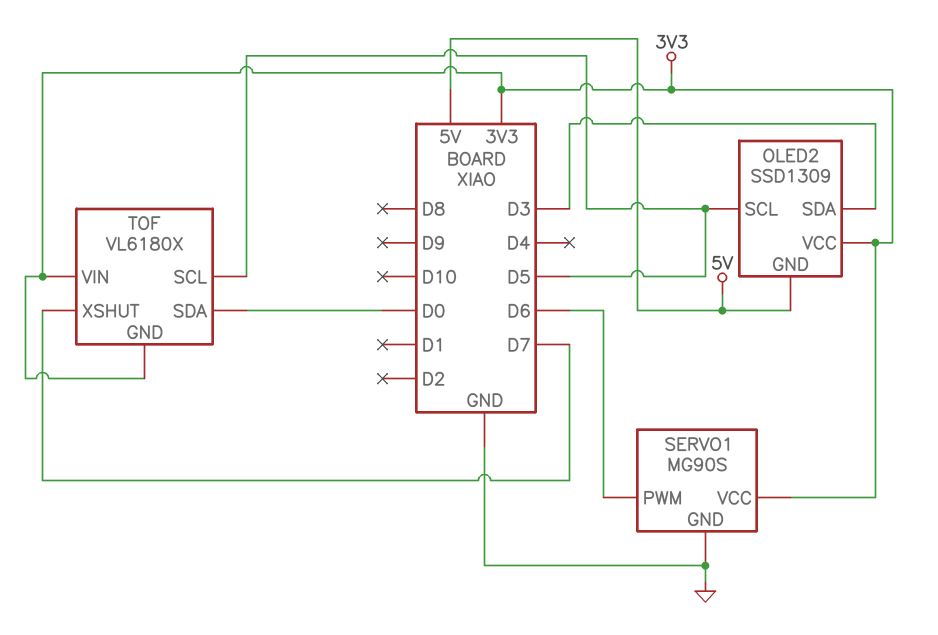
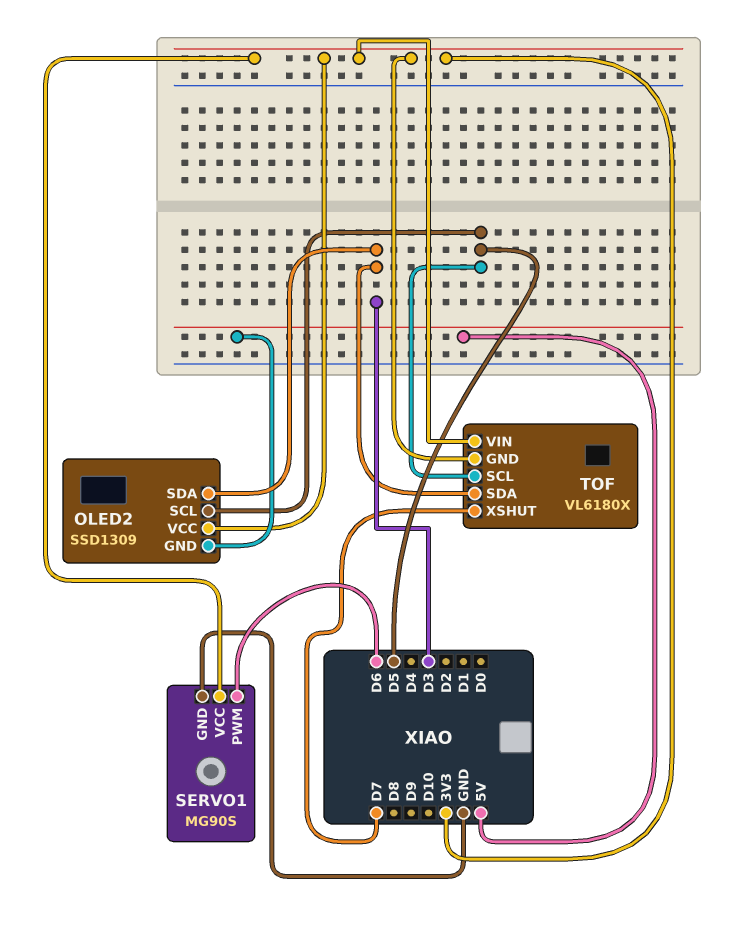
TOF pin SDA: D0 -> D3

